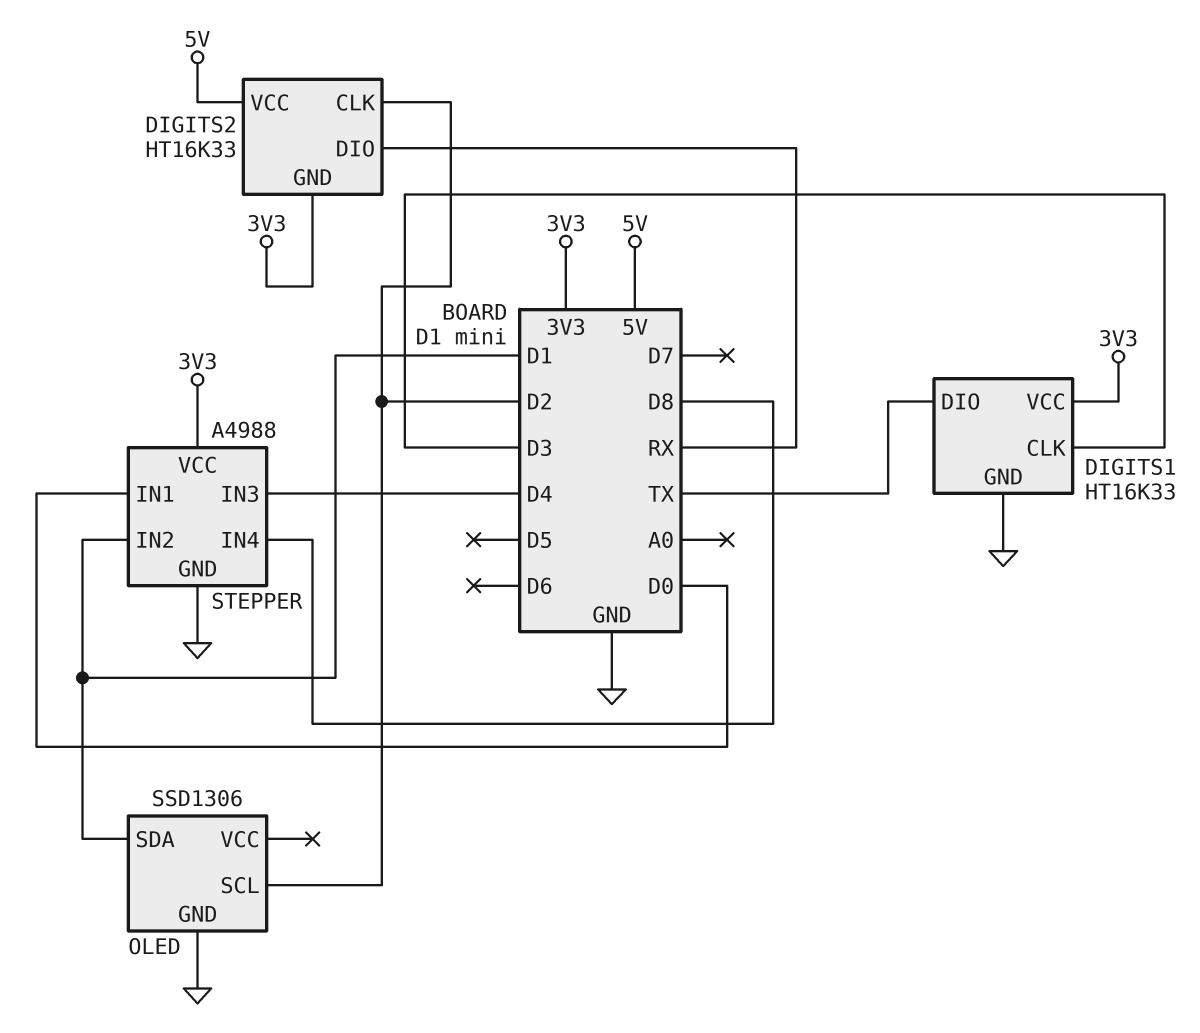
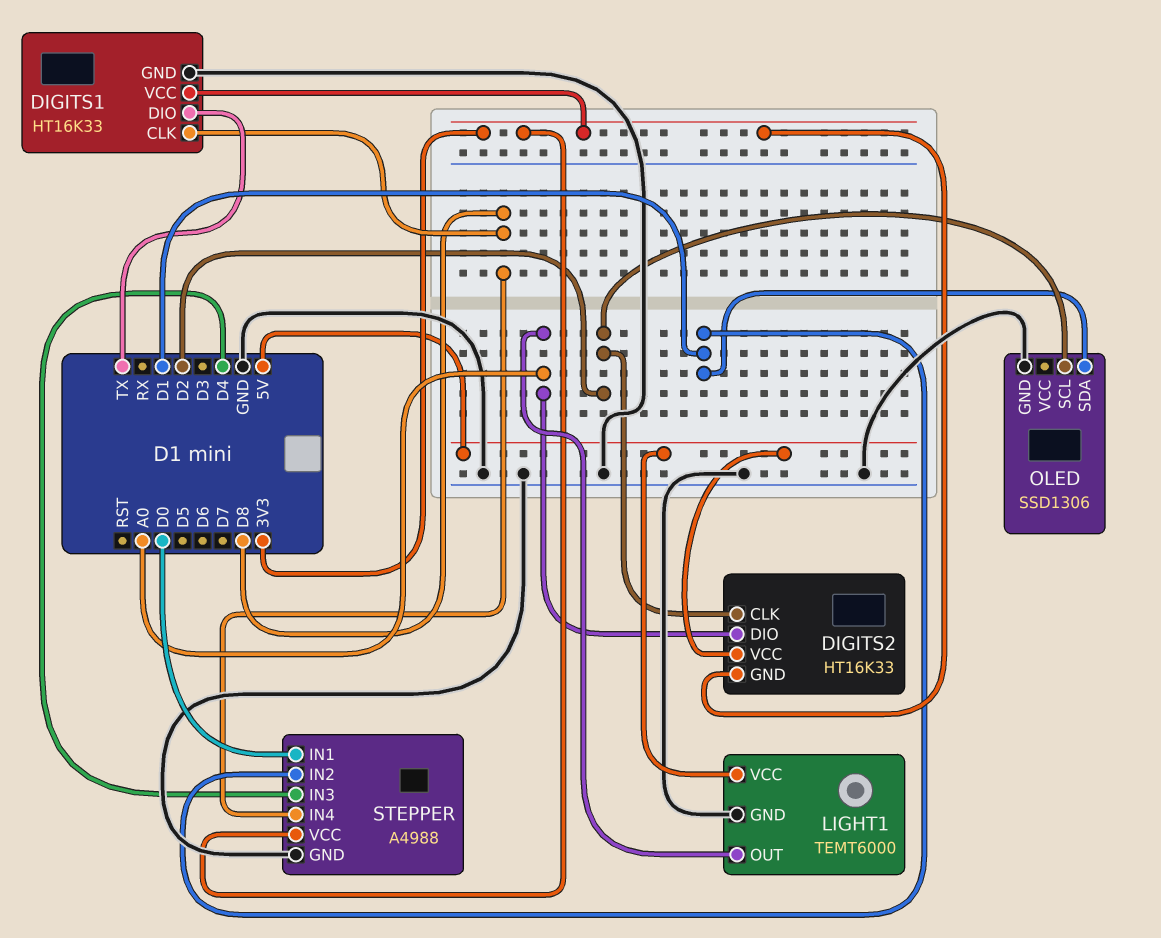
DIGITS1 pin CLK: D3 -> D8
DIGITS2 pin DIO: RX -> A0
LIGHT1: none -> TEMT6000
LIGHT1 pin GND: none -> GND
LIGHT1 pin OUT: none -> A0
LIGHT1 pin VCC: none -> 5V

